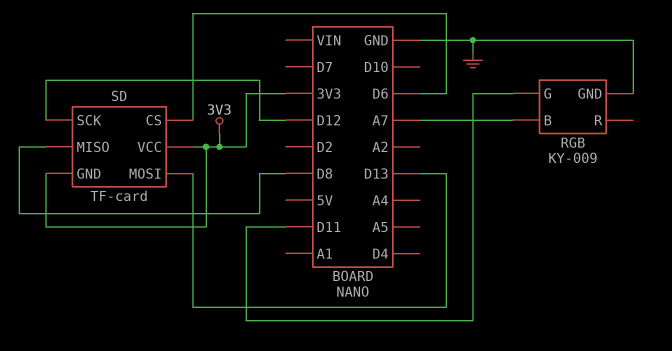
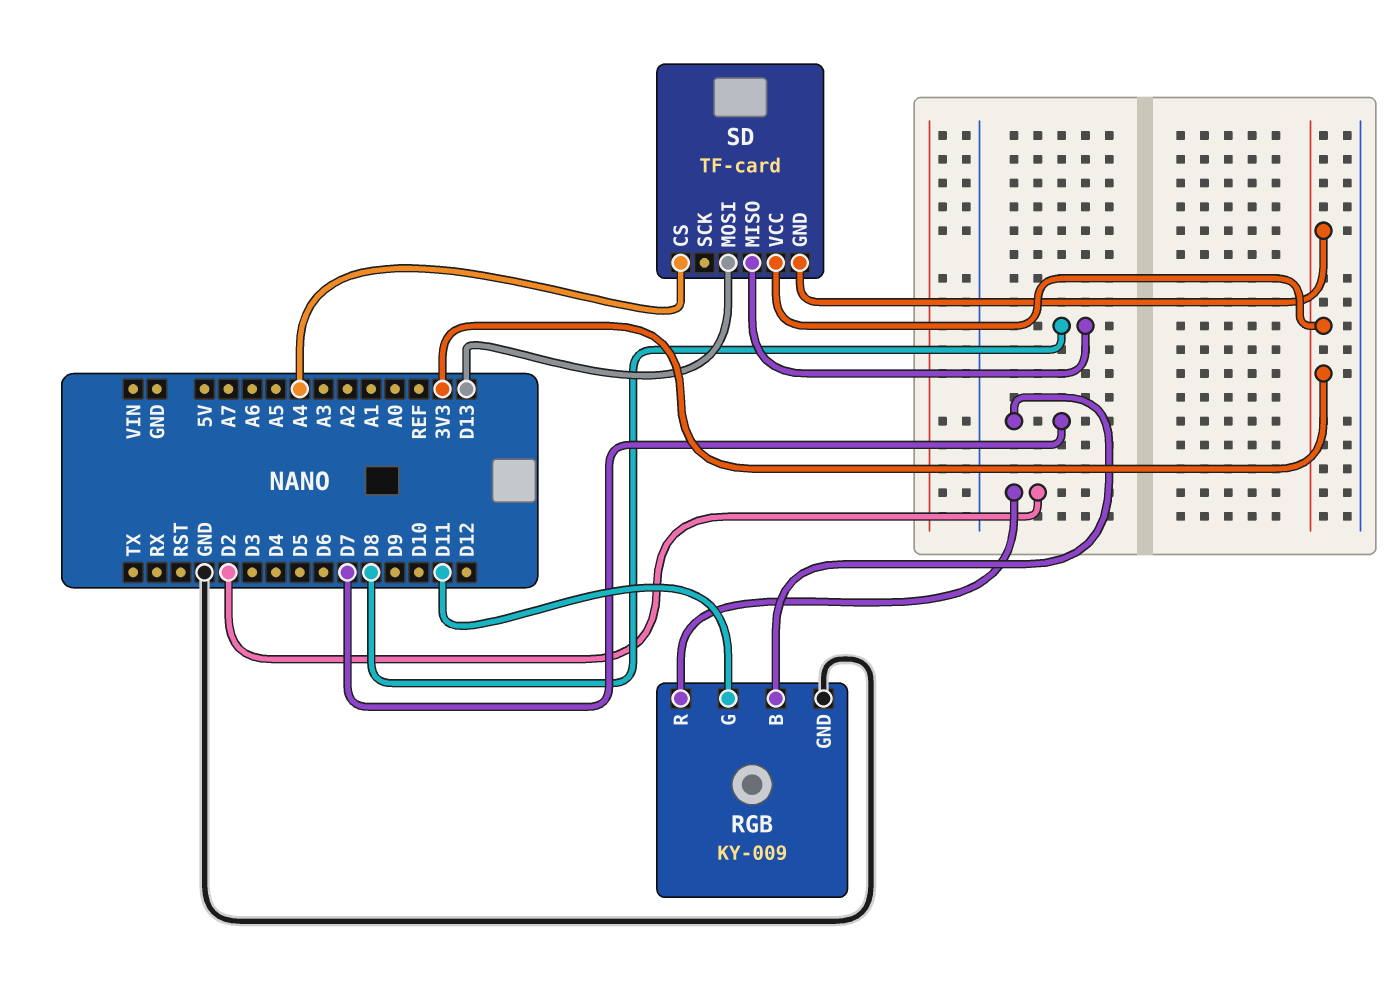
RGB pin B: A7 -> D7
RGB pin R: none -> D2
SD pin CS: D6 -> A4
SD pin SCK: D12 -> none

